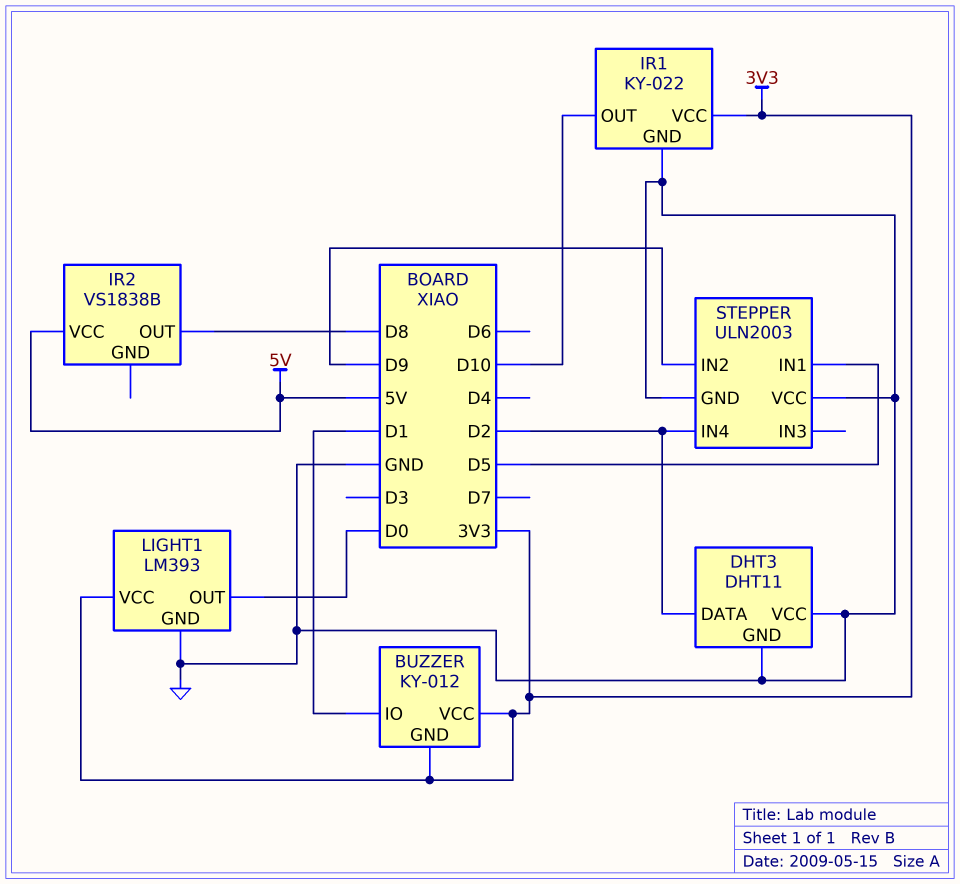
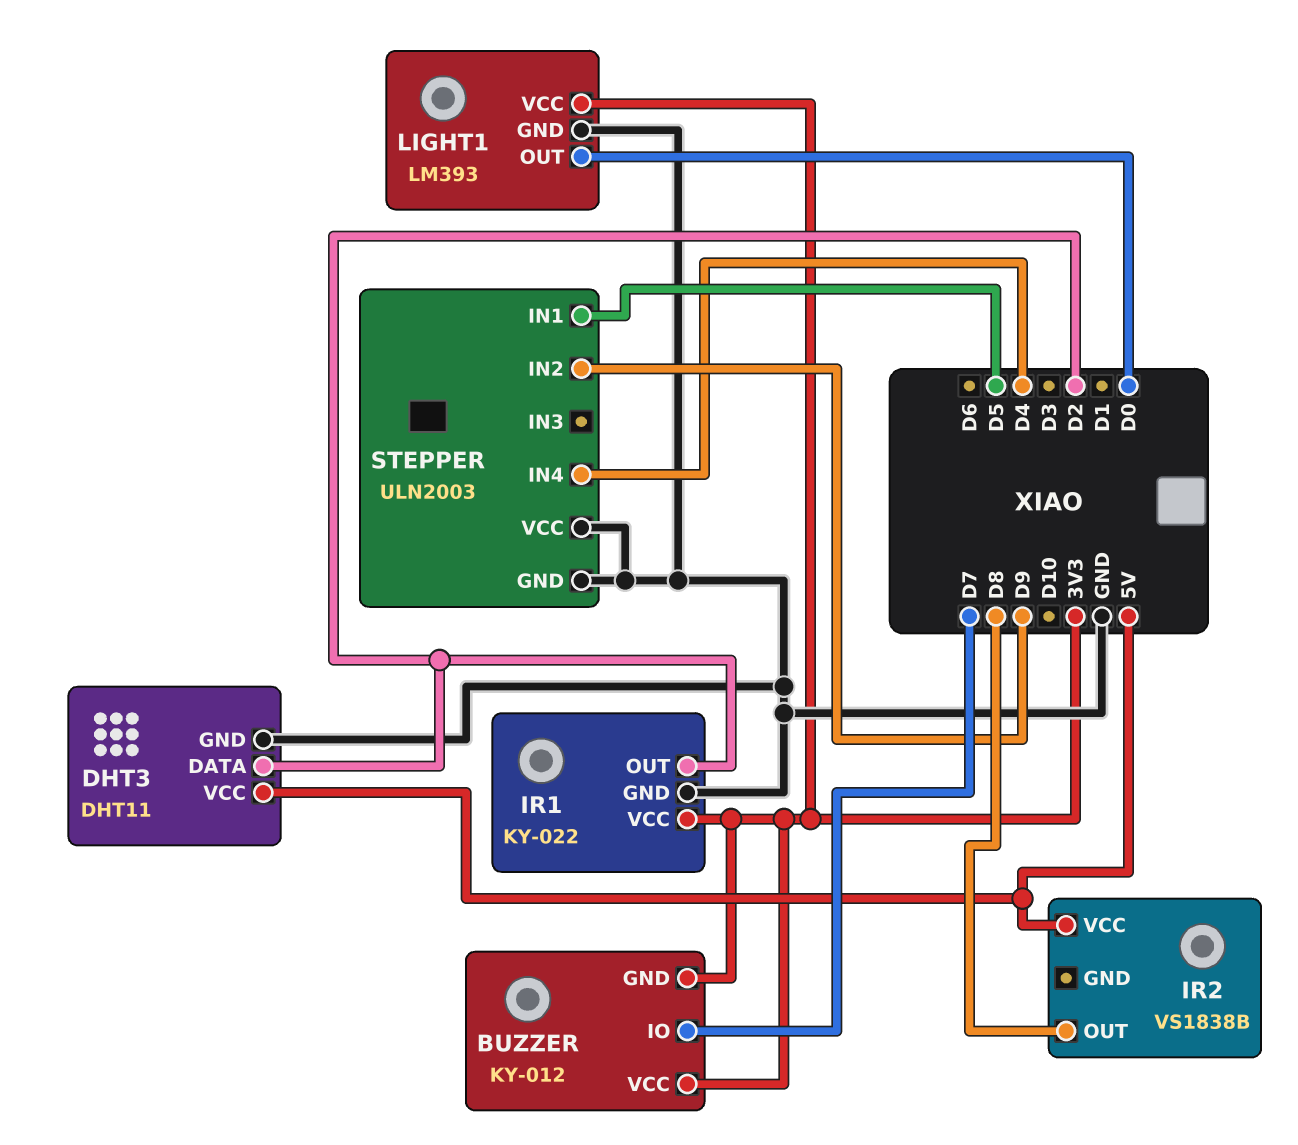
BUZZER pin IO: D1 -> D7
DHT3 pin VCC: GND -> 5V
IR1 pin OUT: D10 -> D2
STEPPER pin IN4: D2 -> D4

